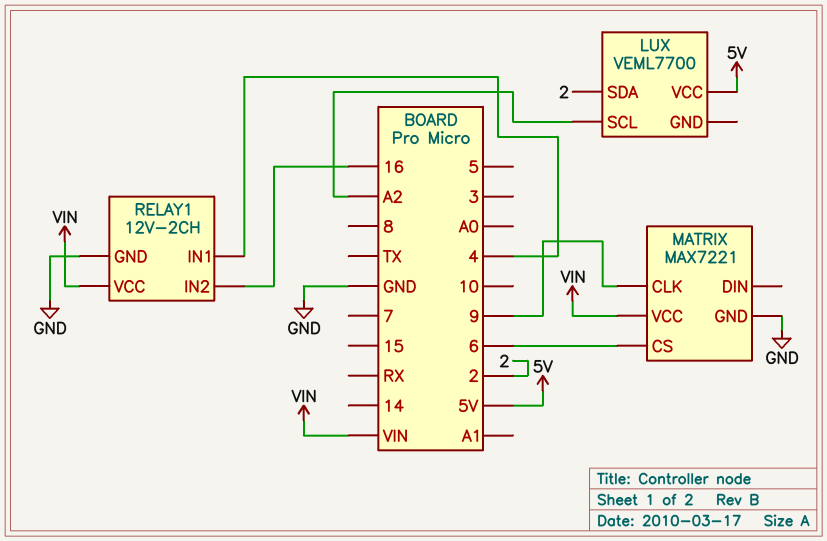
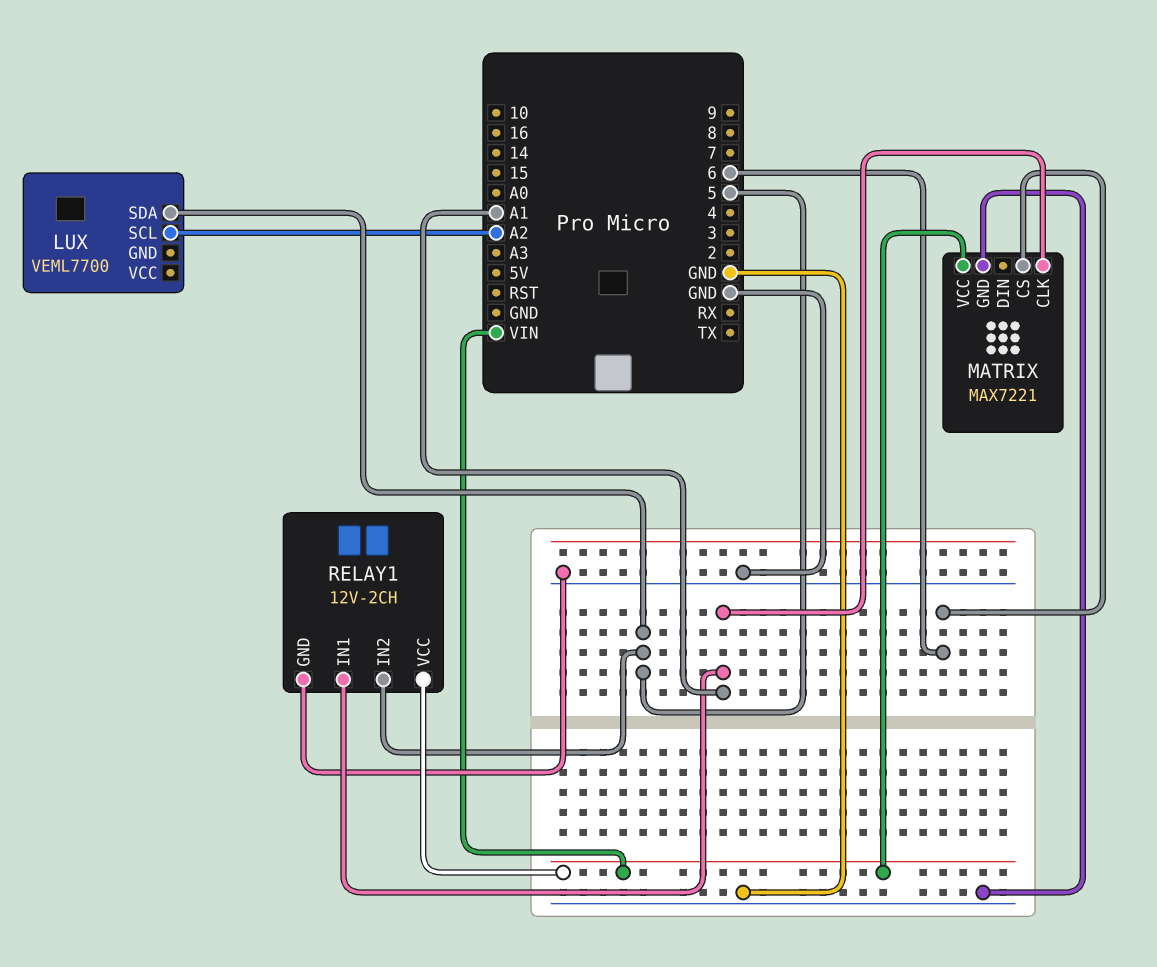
LUX pin SDA: 2 -> 5
LUX pin VCC: 5V -> none
MATRIX pin CLK: 9 -> A1
RELAY1 pin IN1: 4 -> A1
RELAY1 pin IN2: 16 -> 5

